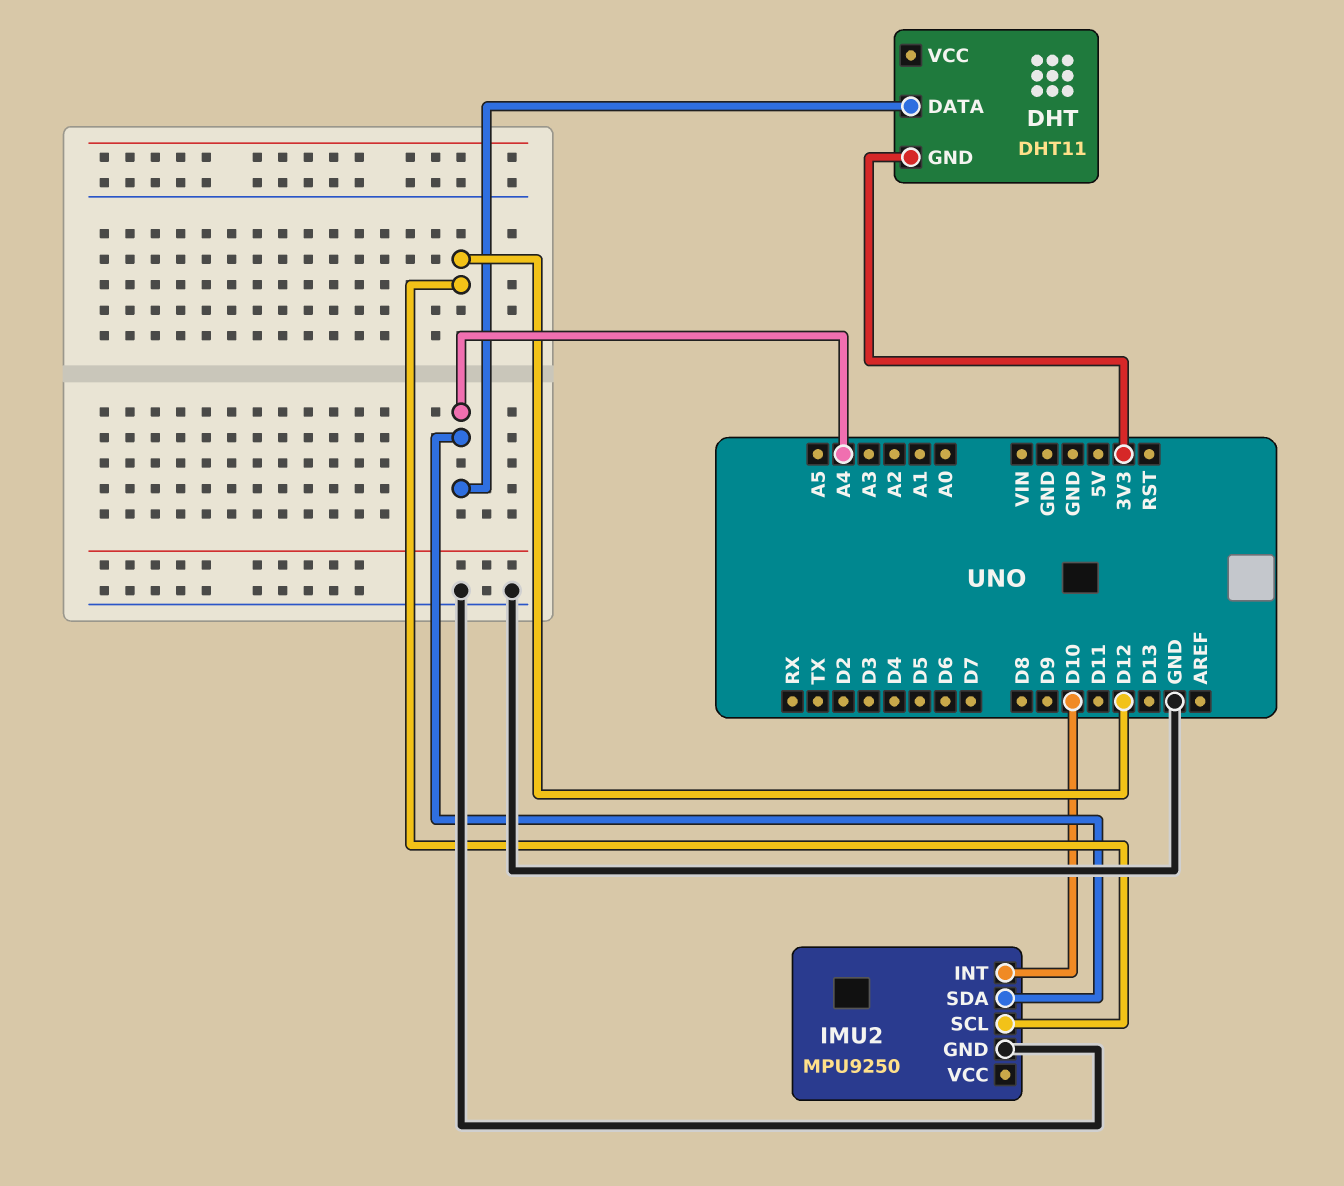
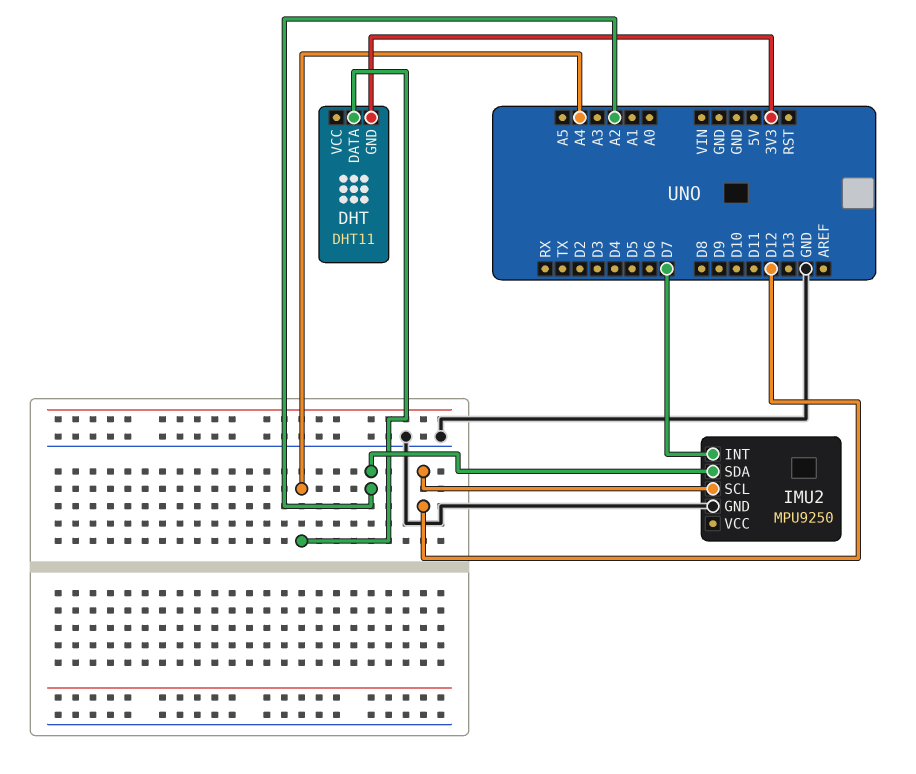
IMU2 pin INT: D10 -> D7
IMU2 pin SDA: A4 -> A2

